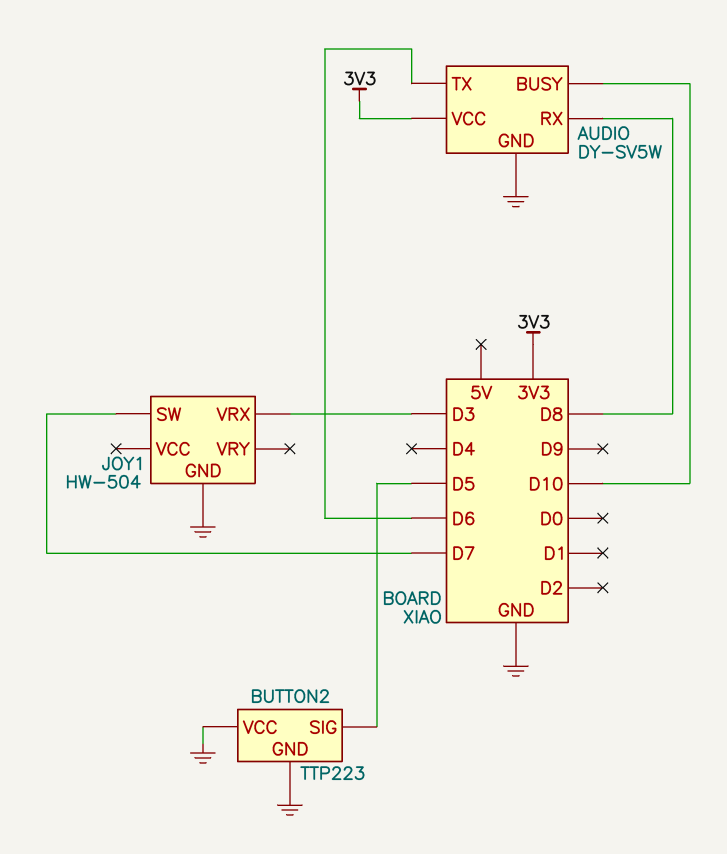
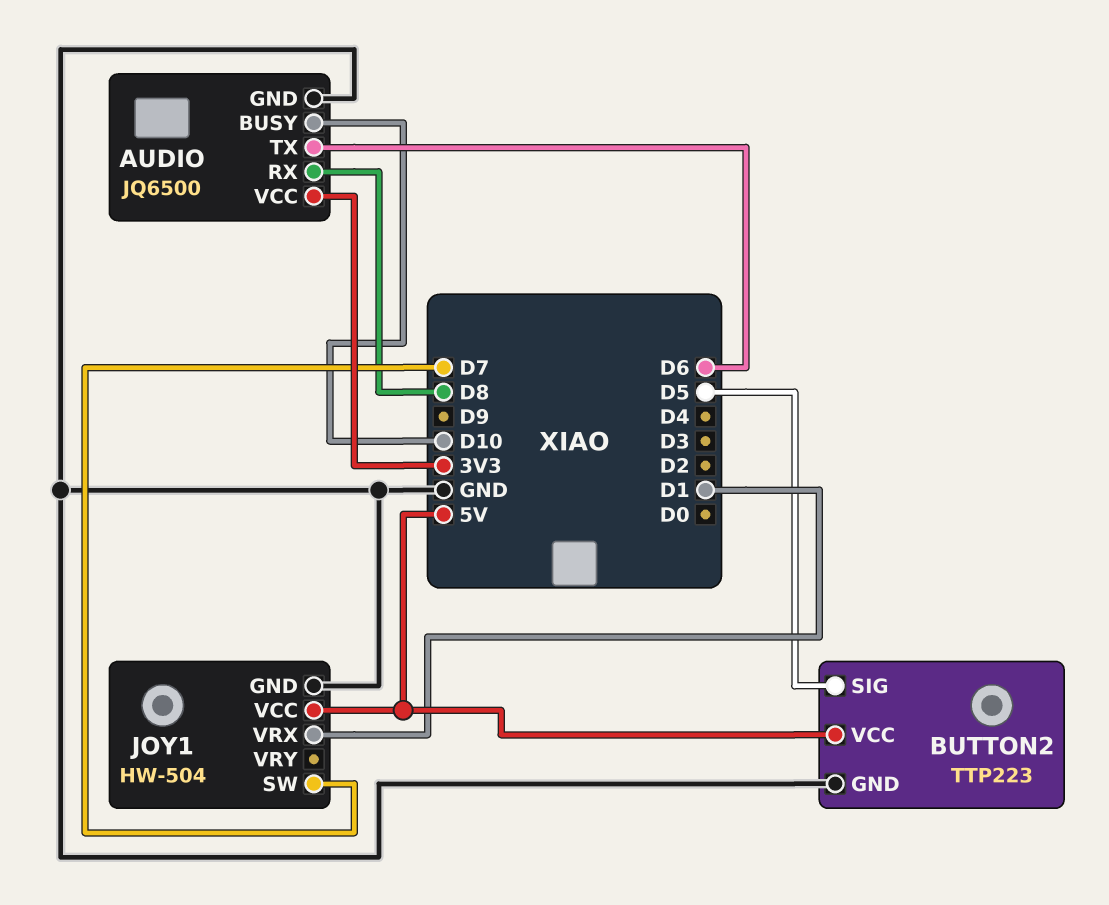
AUDIO: DY-SV5W -> JQ6500
BUTTON2 pin VCC: GND -> 5V
JOY1 pin VCC: none -> 5V
JOY1 pin VRX: D3 -> D1

